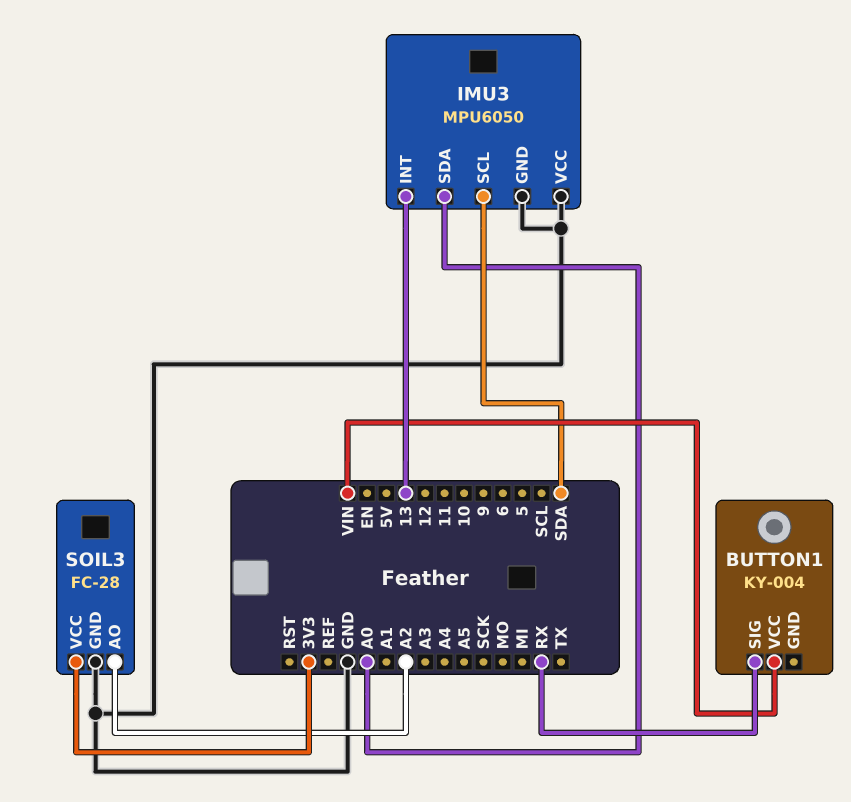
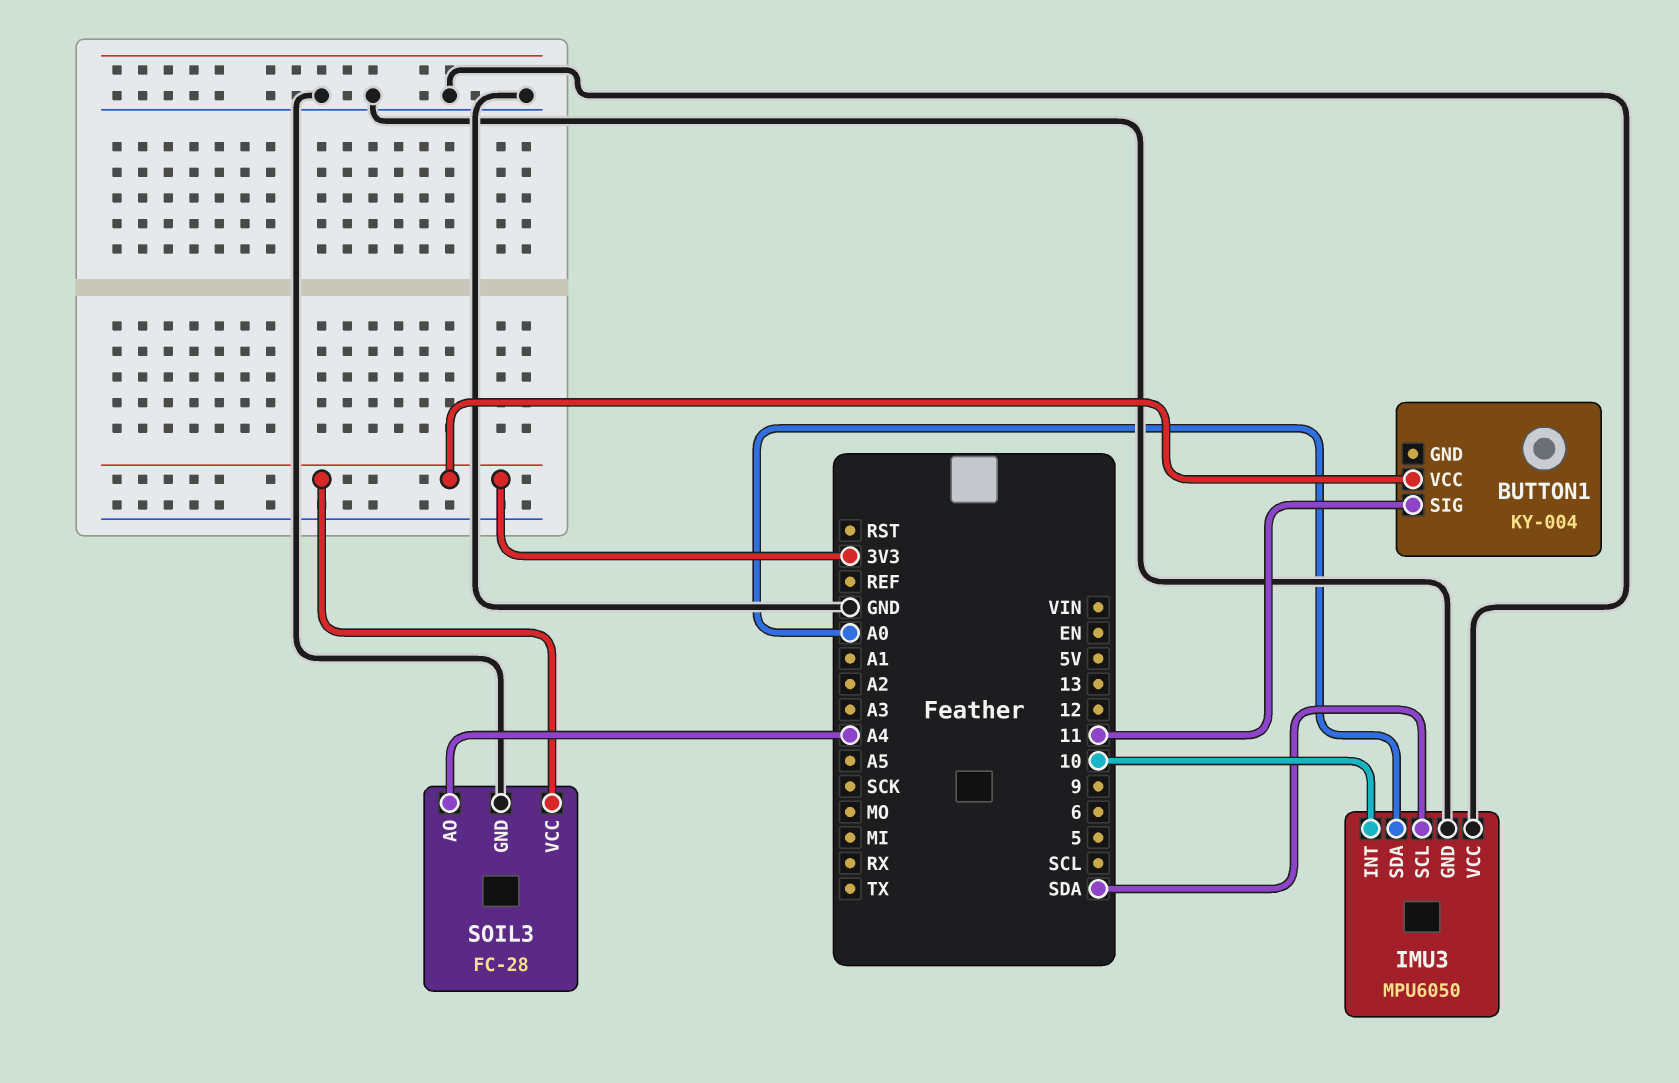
BUTTON1 pin SIG: RX -> 11
BUTTON1 pin VCC: VIN -> 3V3
IMU3 pin INT: 13 -> 10
SOIL3 pin AO: A2 -> A4

